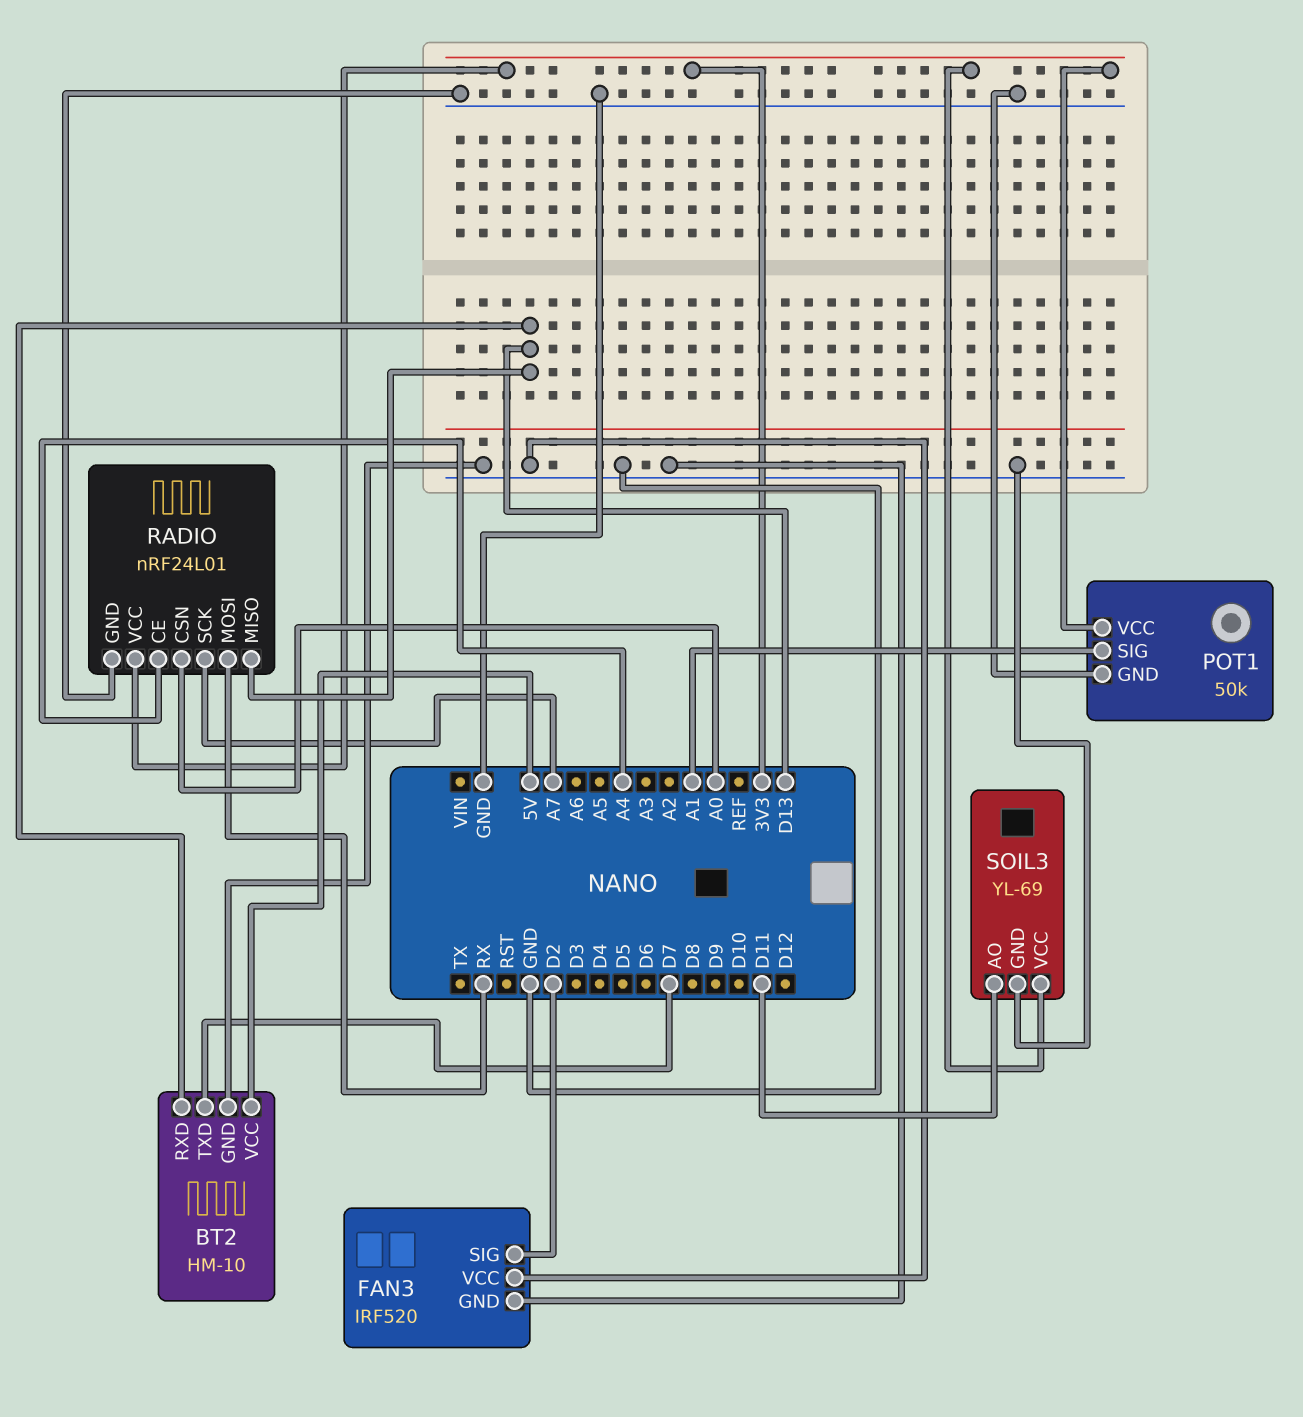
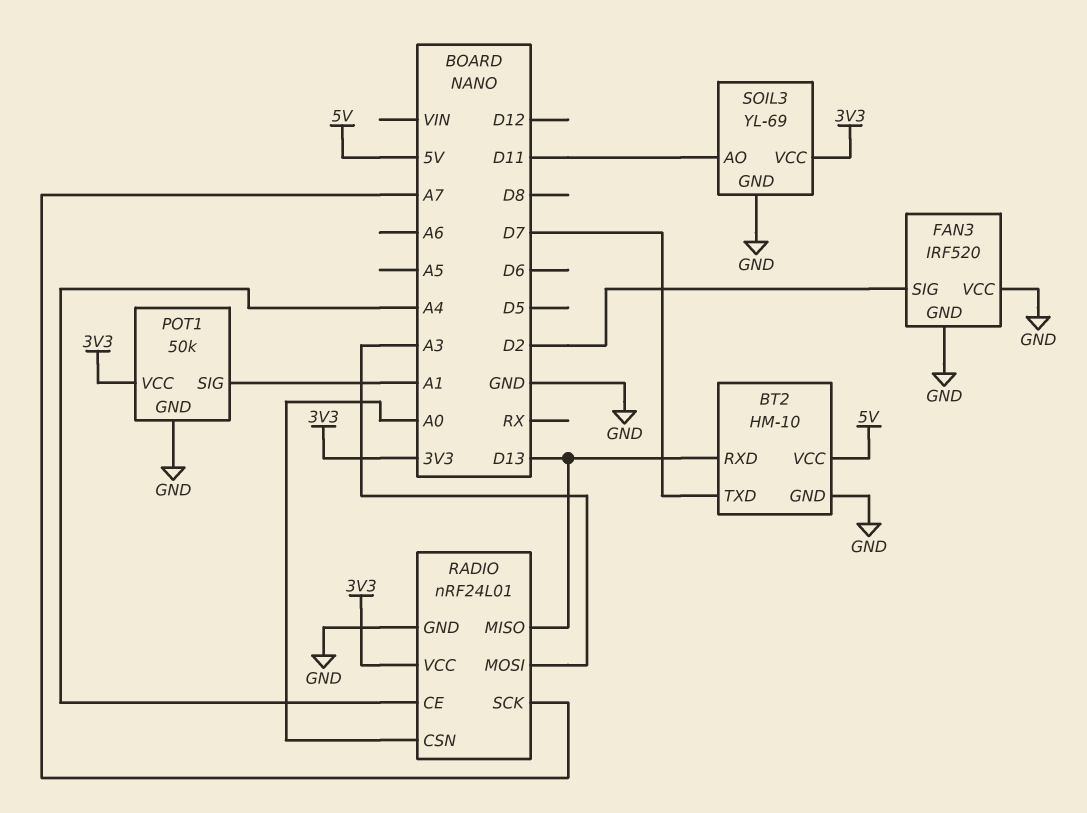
RADIO pin MOSI: RX -> A3

